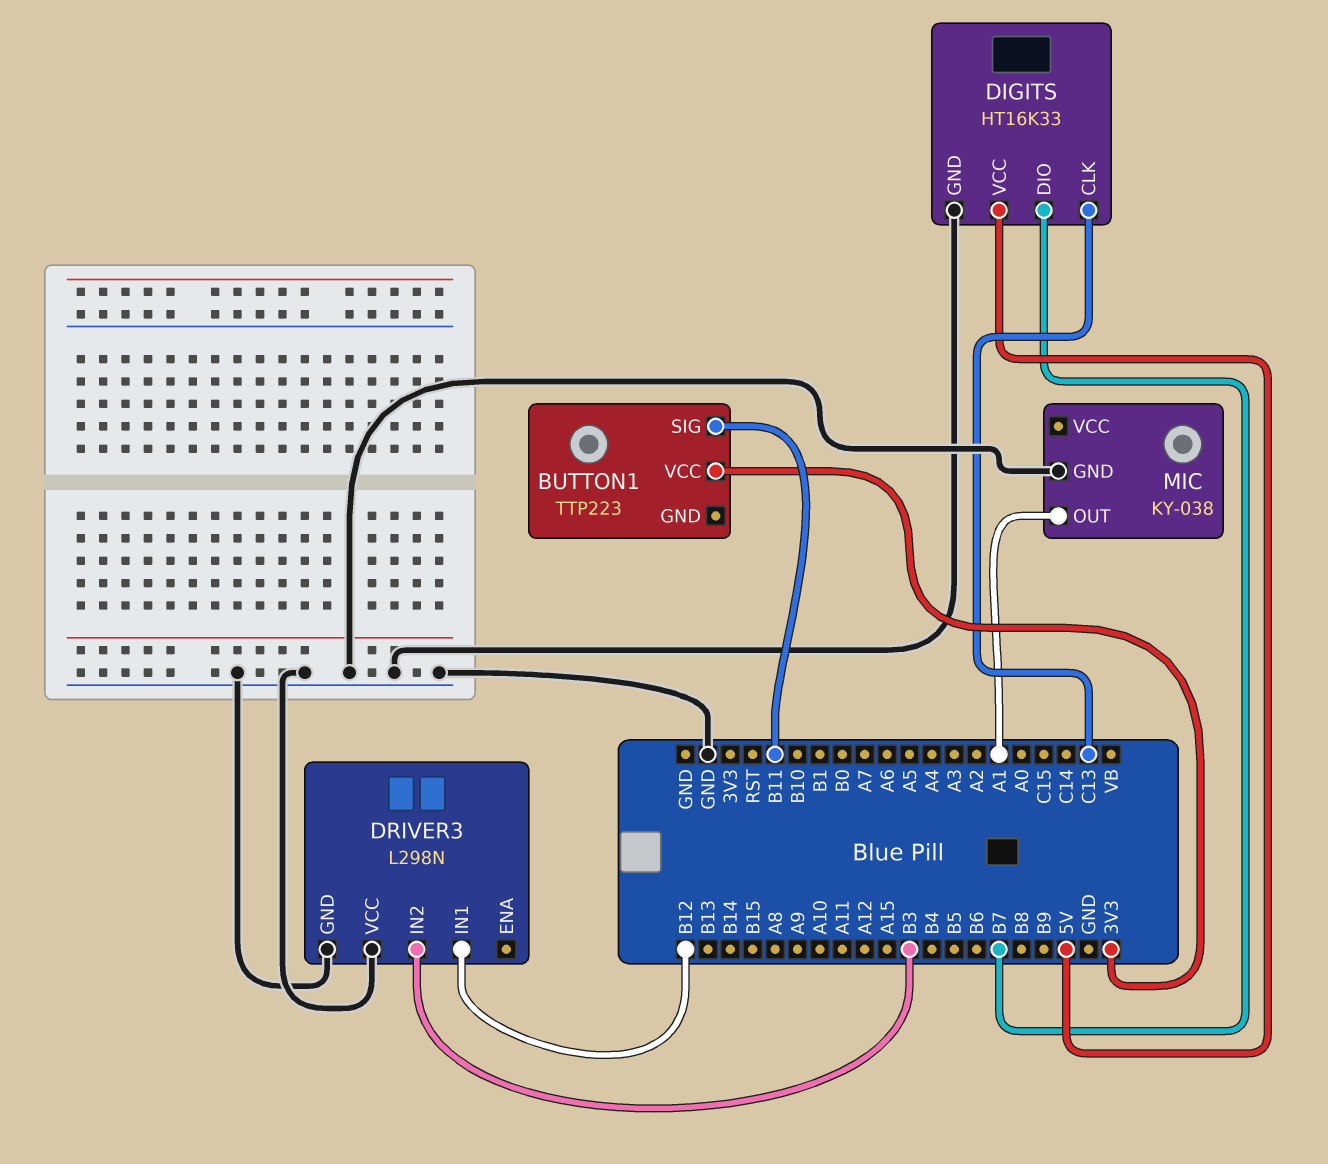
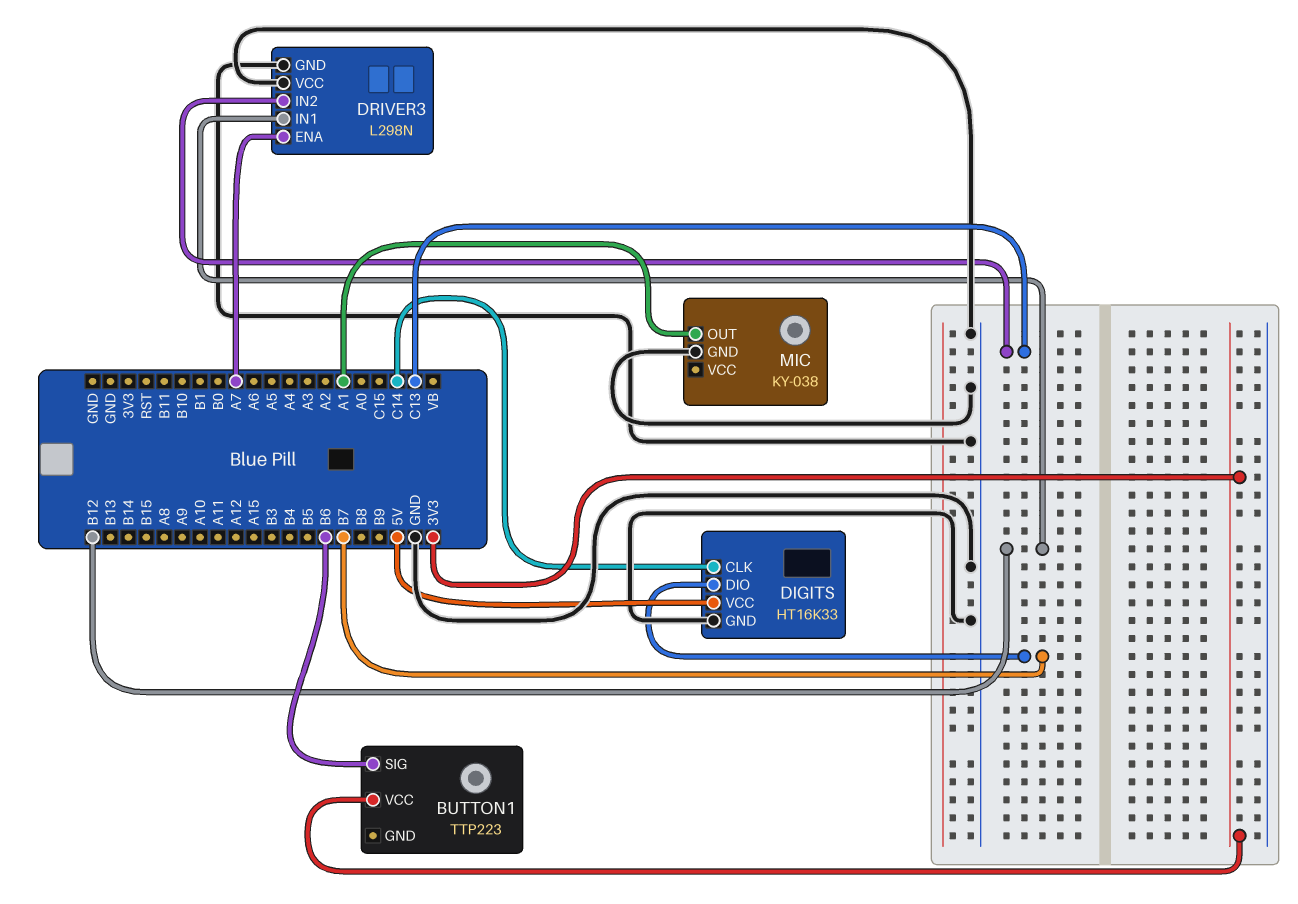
BUTTON1 pin SIG: B11 -> B6
DIGITS pin CLK: C13 -> C14
DRIVER3 pin ENA: none -> A7
DRIVER3 pin IN2: B3 -> C13

